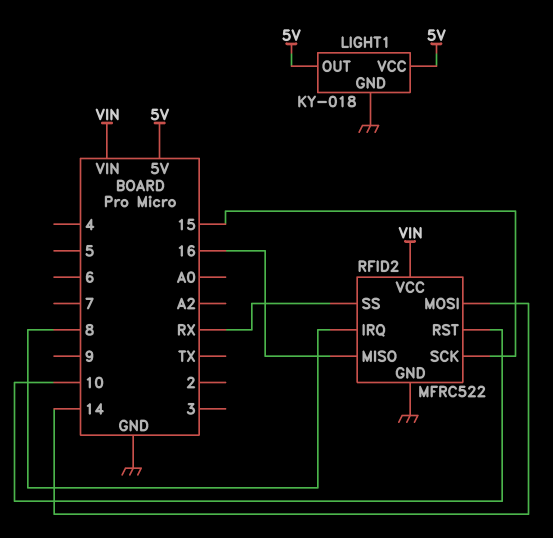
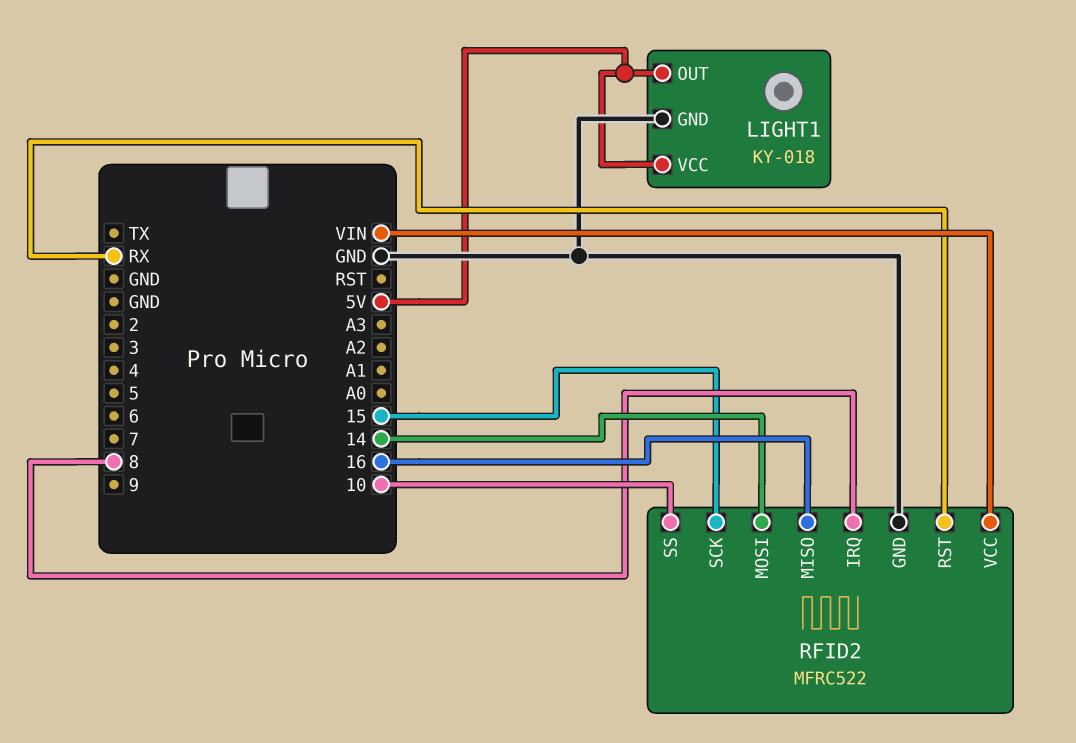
RFID2 pin RST: 10 -> RX
RFID2 pin SS: RX -> 10

